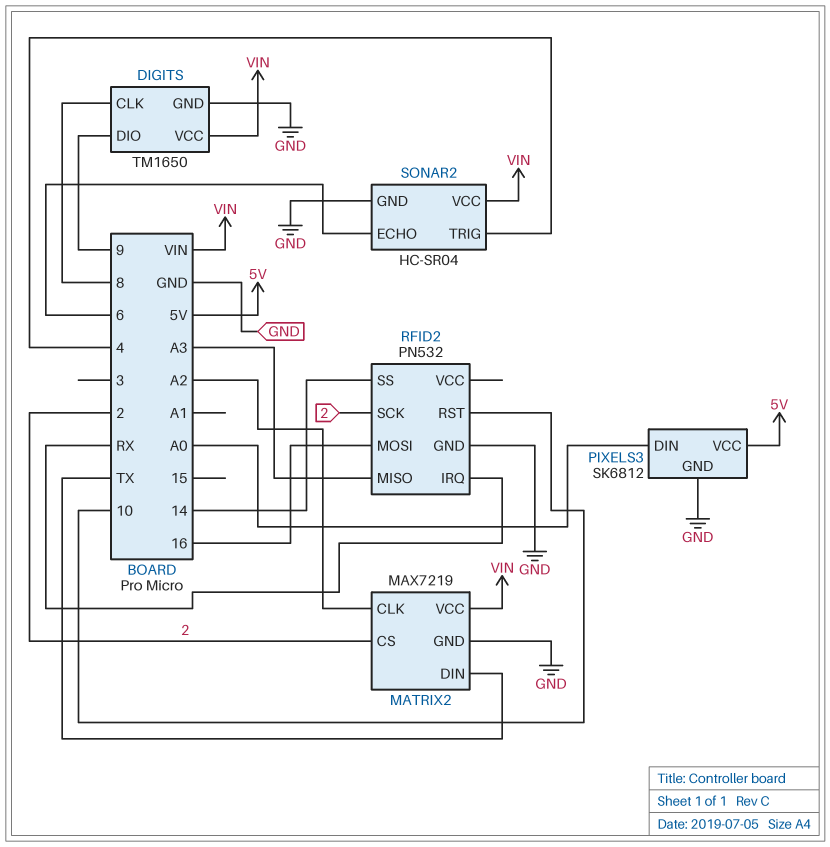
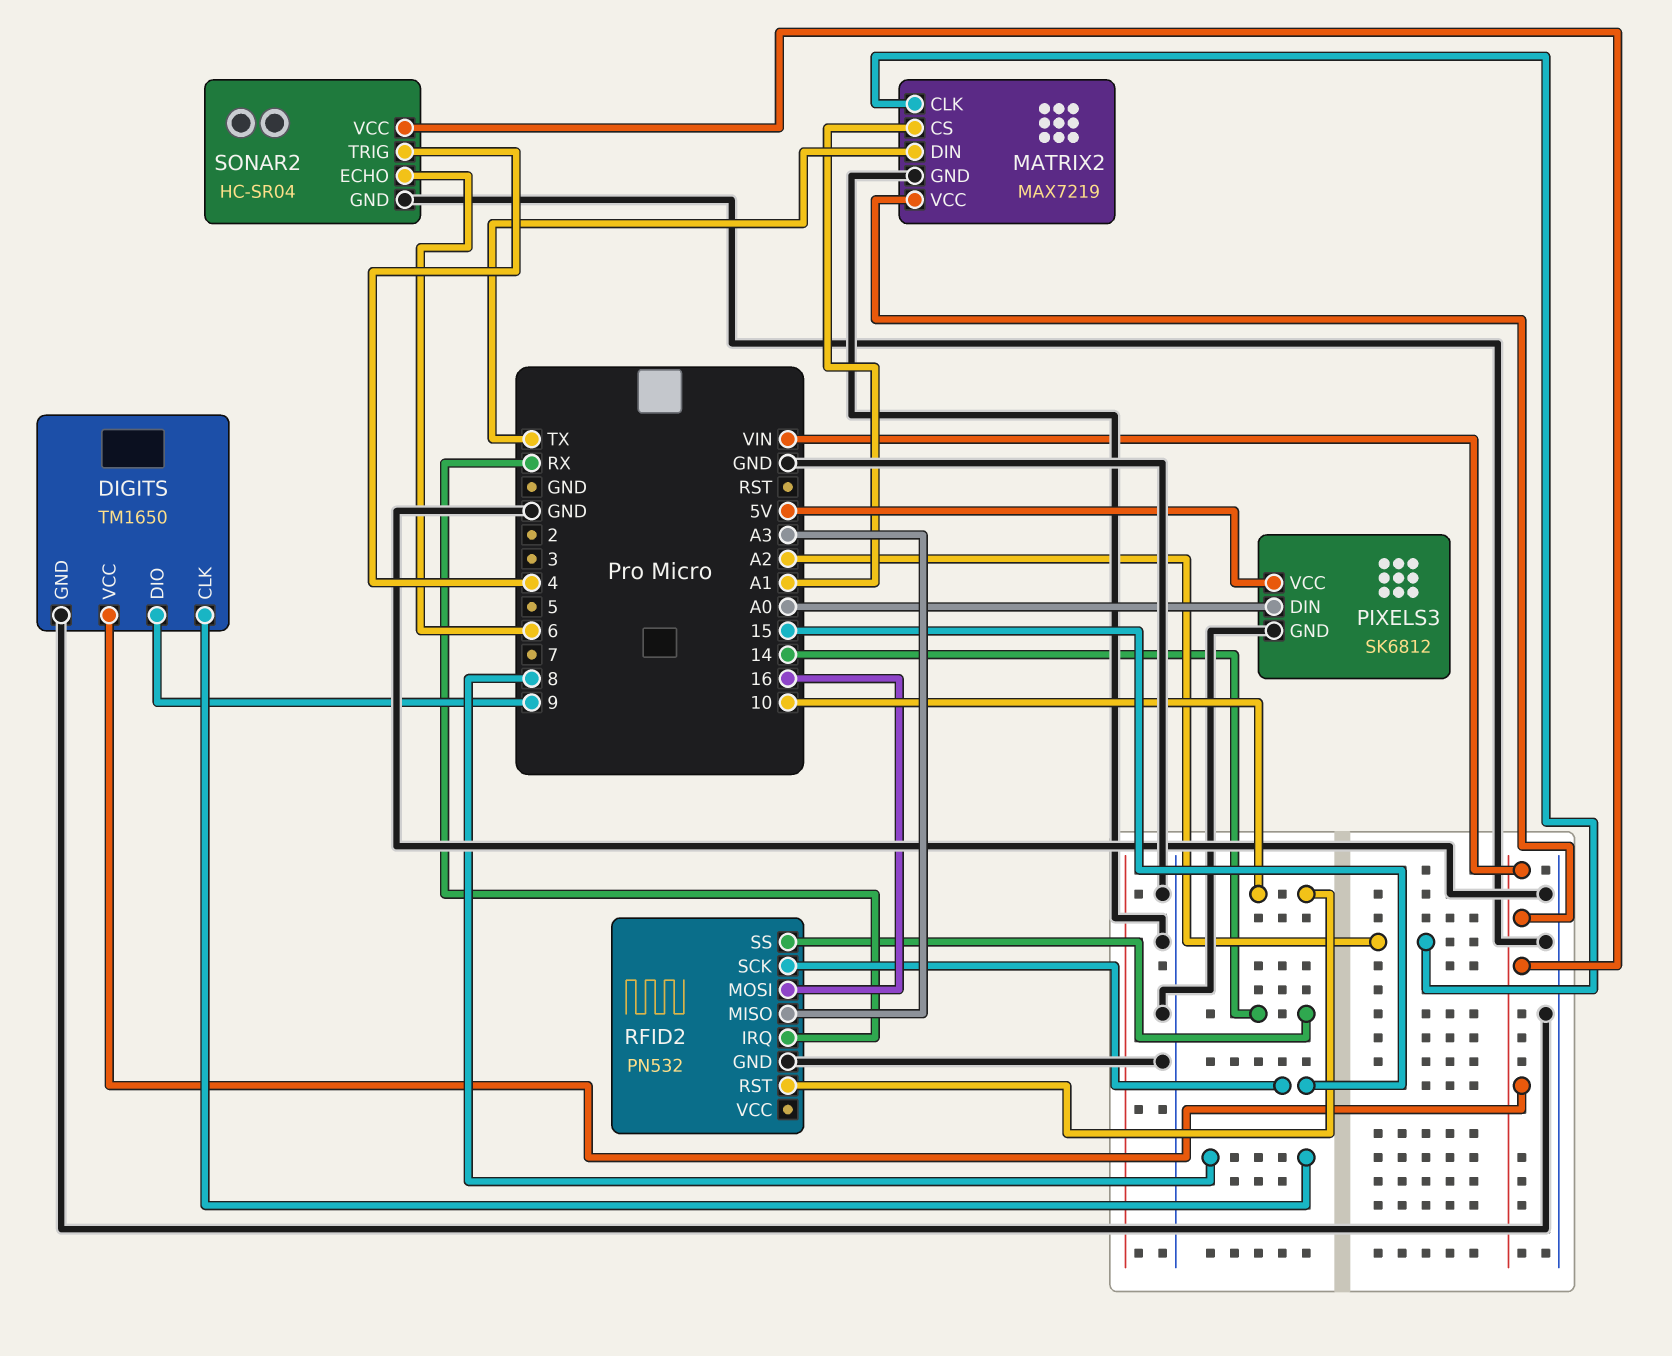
MATRIX2 pin CS: 2 -> A1
RFID2 pin SCK: 2 -> 15

